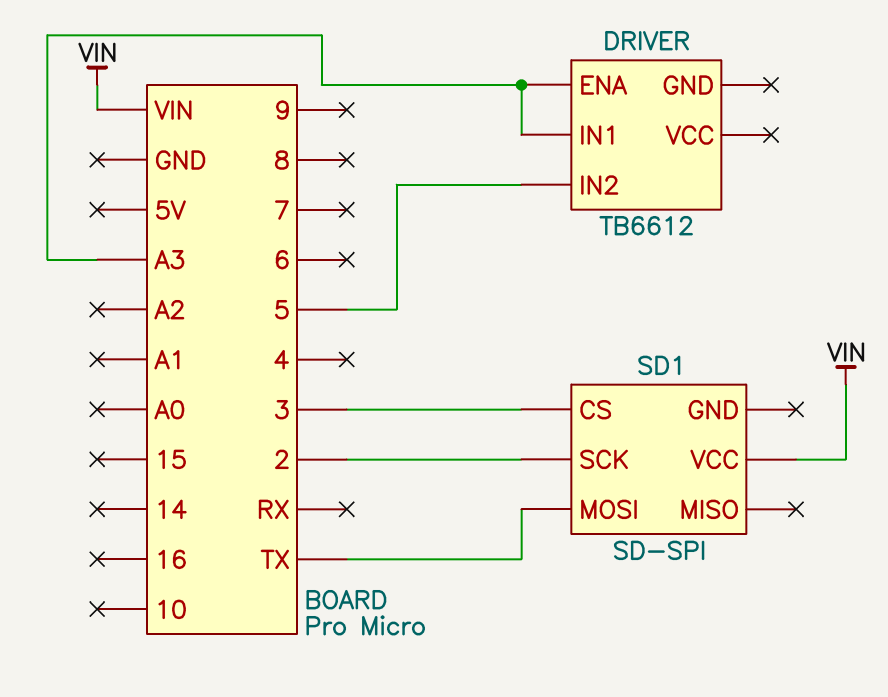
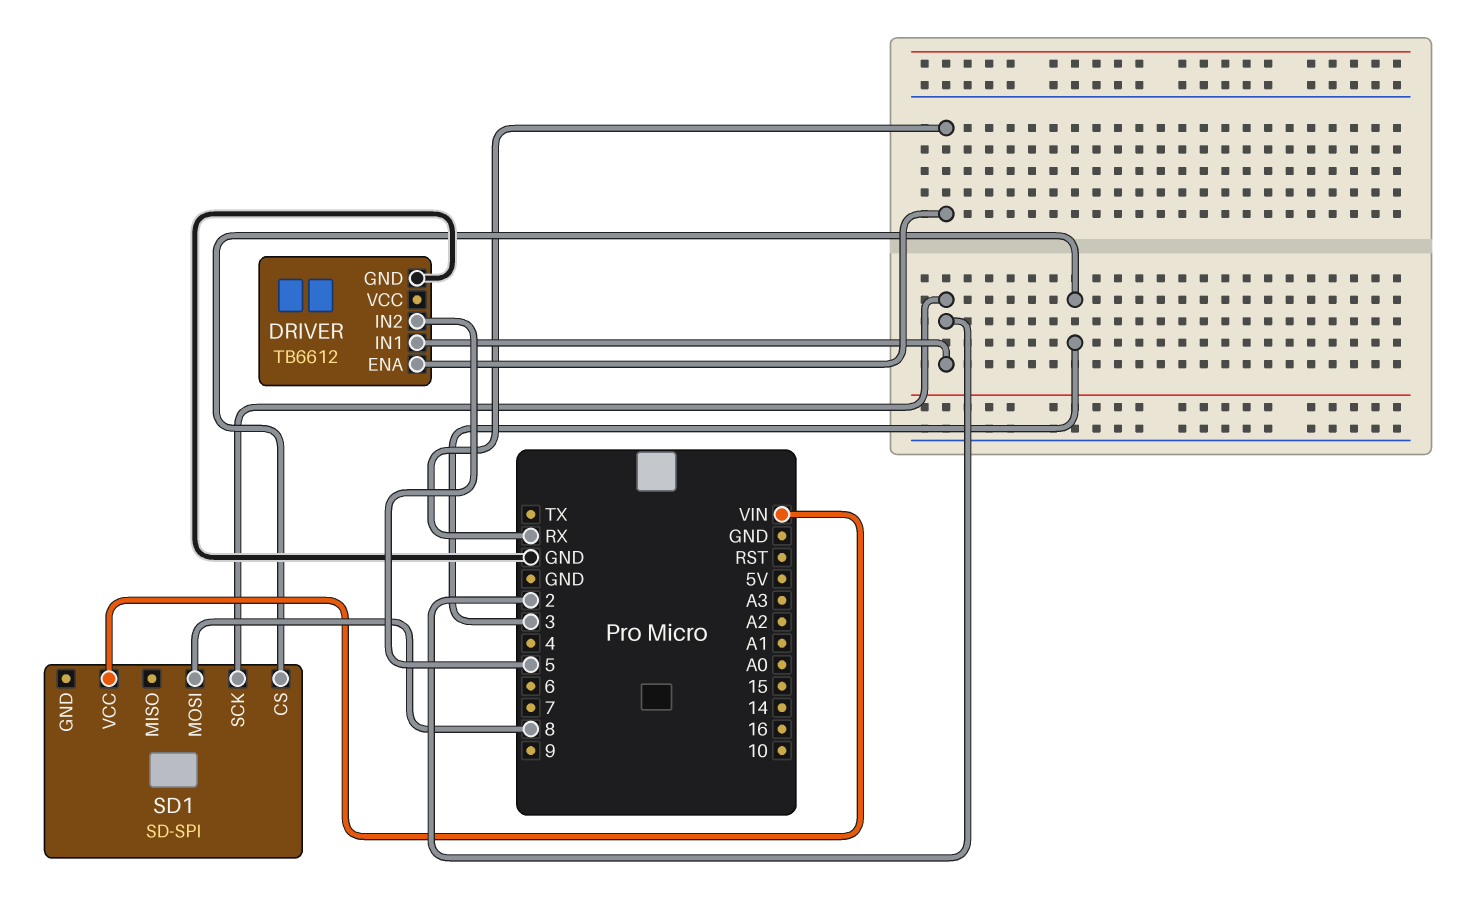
DRIVER pin ENA: A3 -> RX
DRIVER pin GND: none -> GND
DRIVER pin IN1: A3 -> 2
SD1 pin MOSI: TX -> 8

